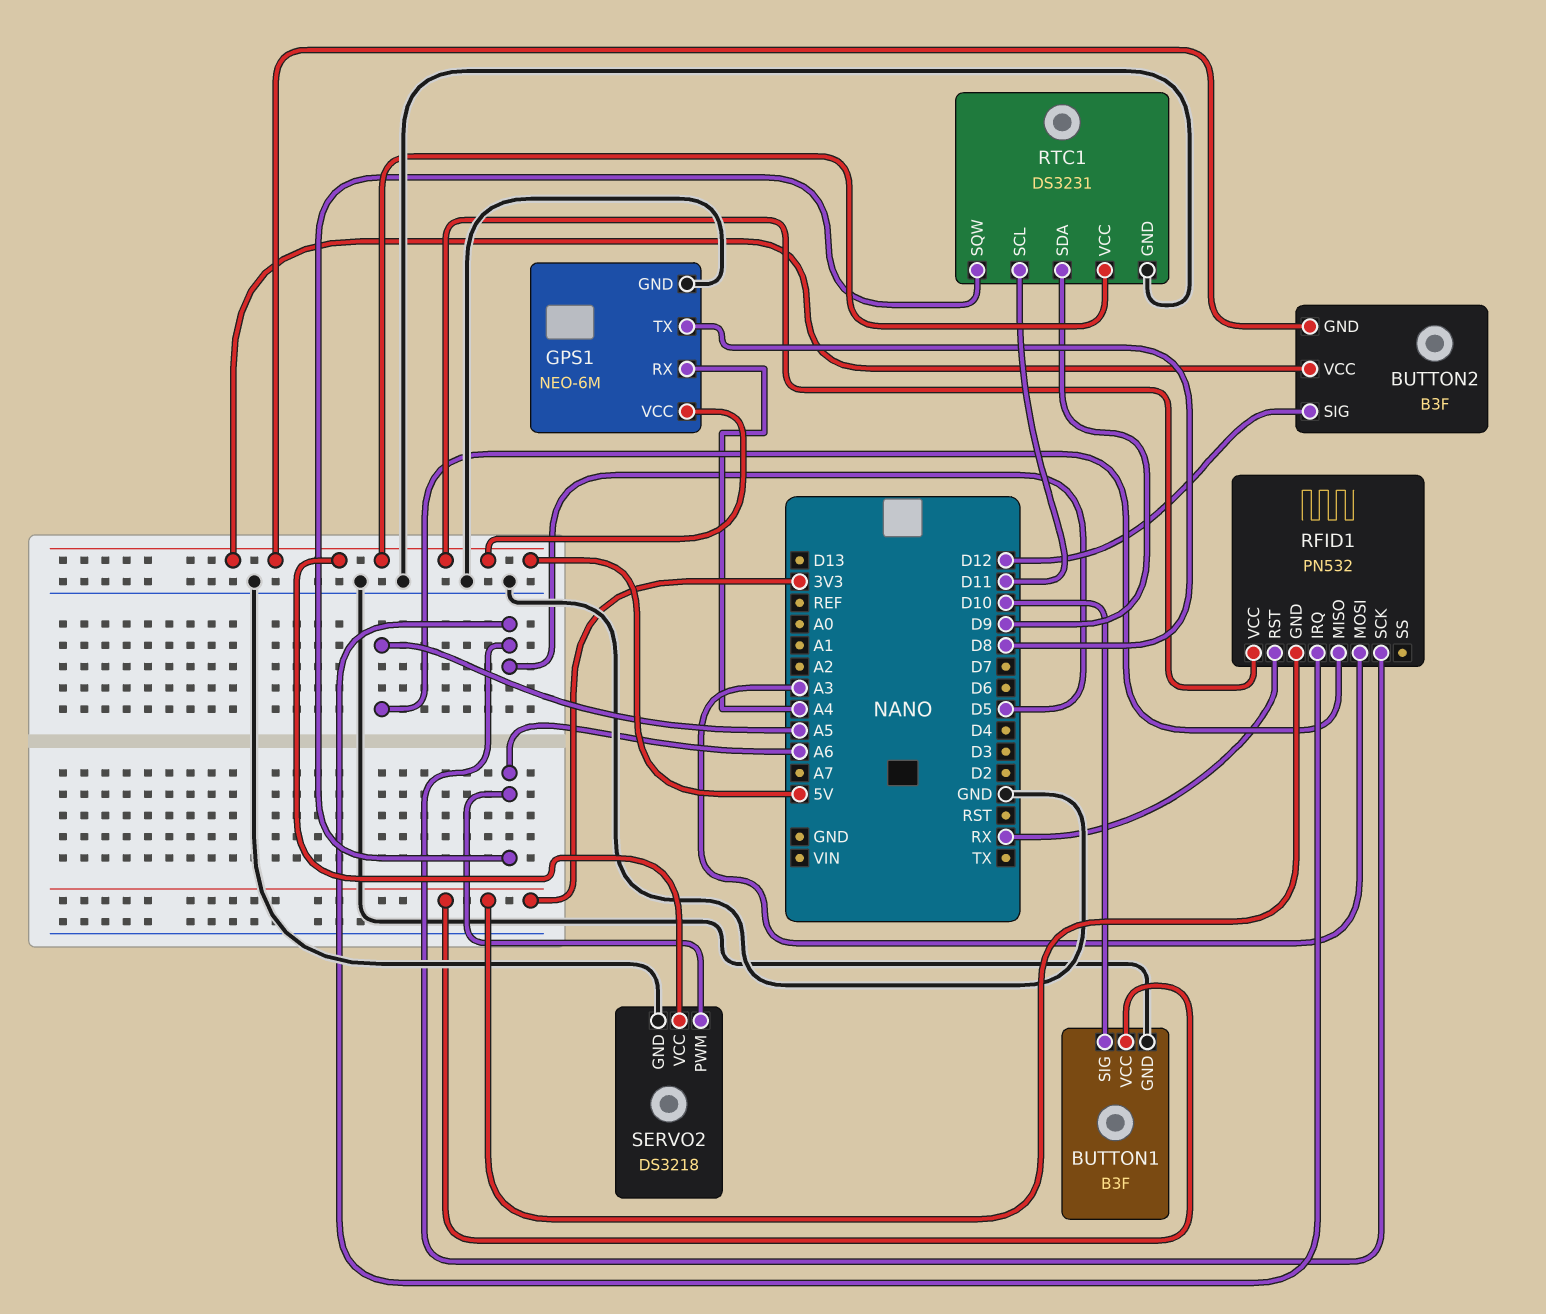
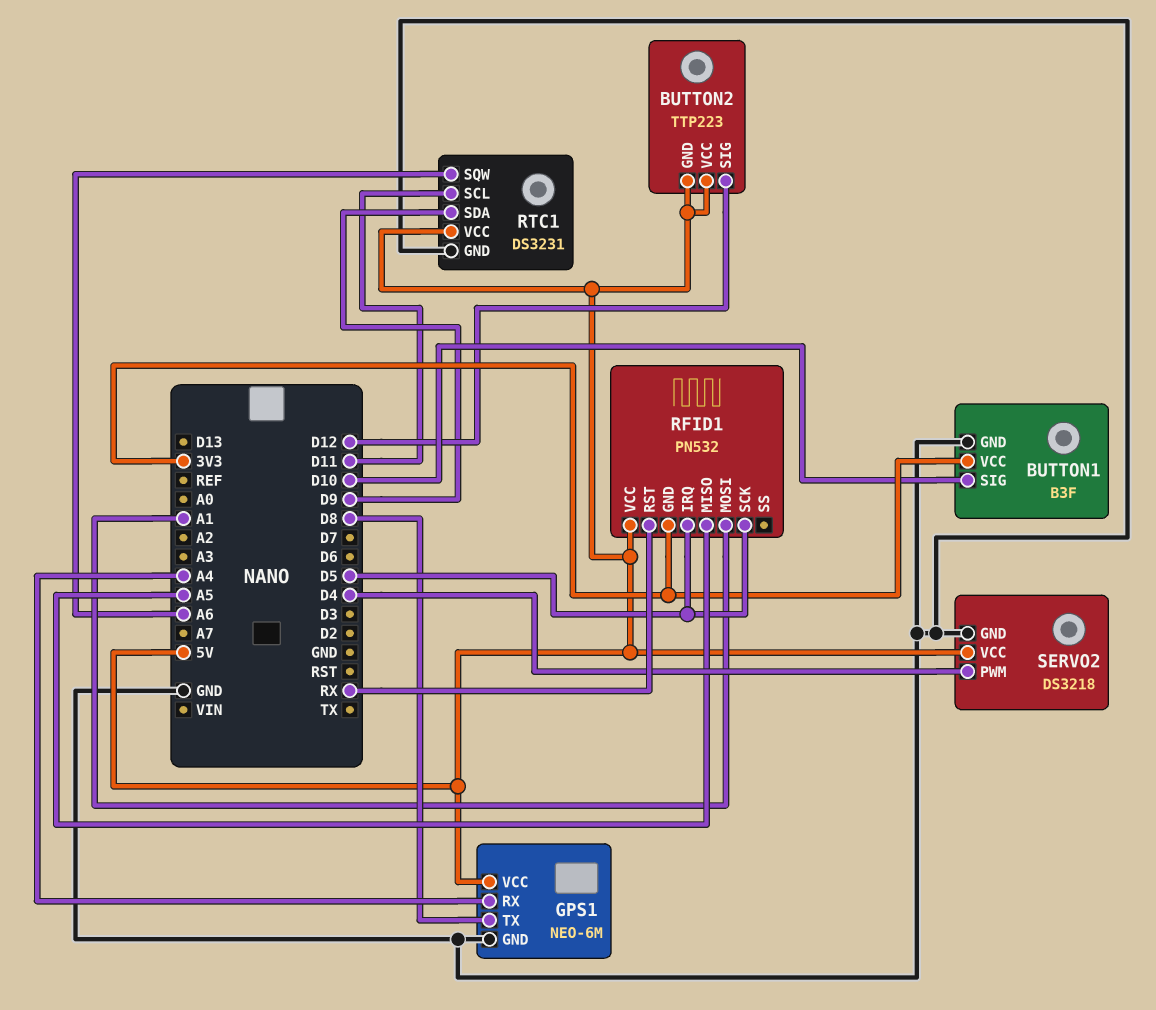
BUTTON2: B3F -> TTP223
RFID1 pin MOSI: A3 -> A1
SERVO2 pin PWM: A6 -> D4

